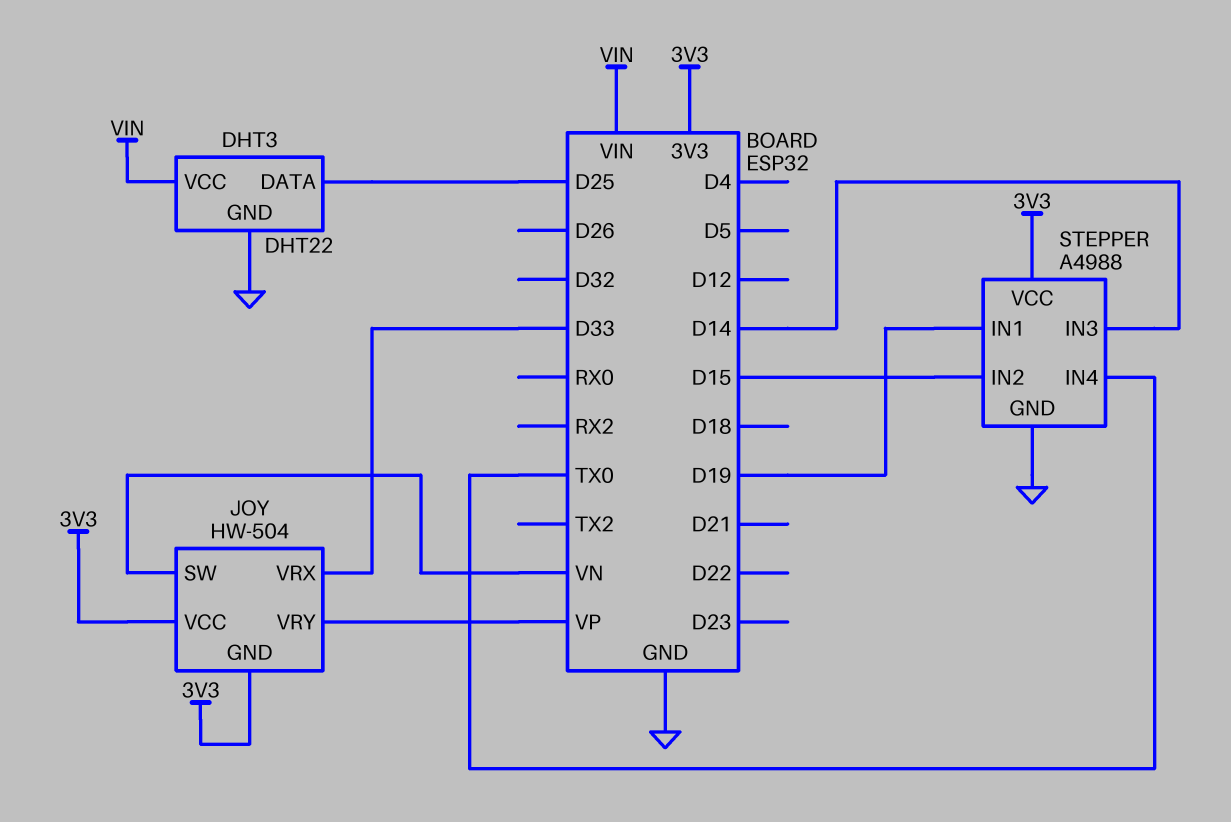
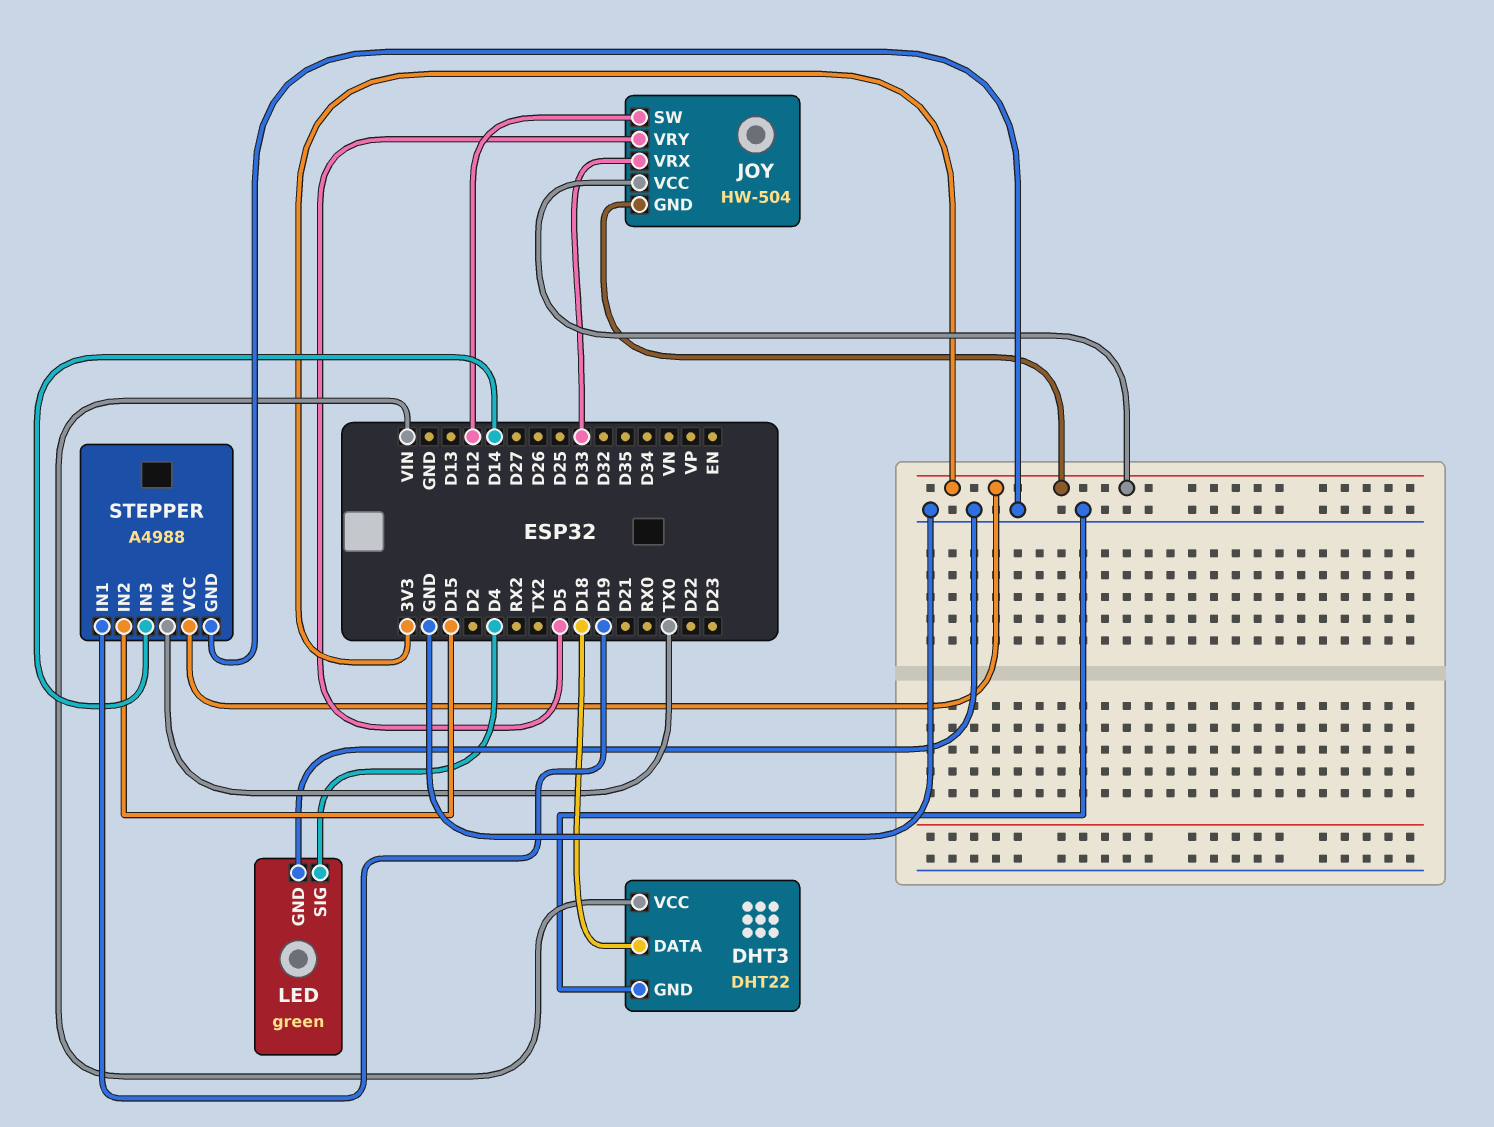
DHT3 pin DATA: D25 -> D18
JOY pin SW: VN -> D12
JOY pin VRY: VP -> D5
LED: none -> green
LED pin GND: none -> GND
LED pin SIG: none -> D4

